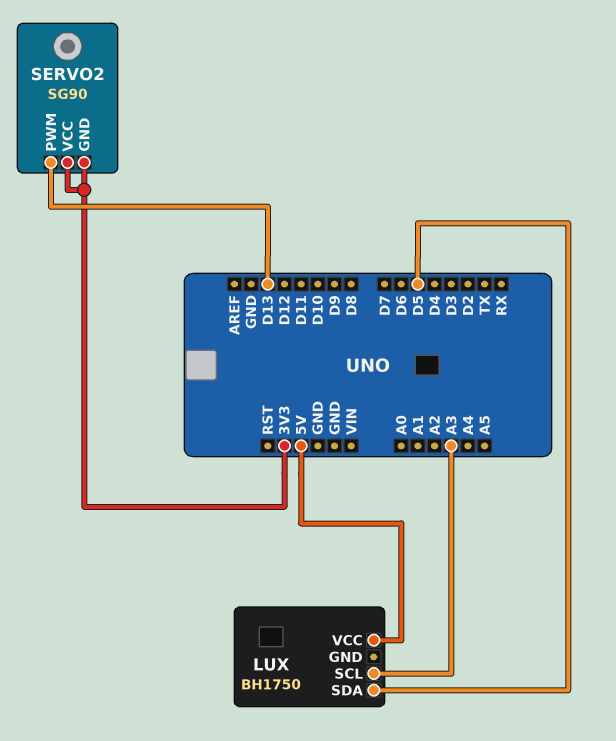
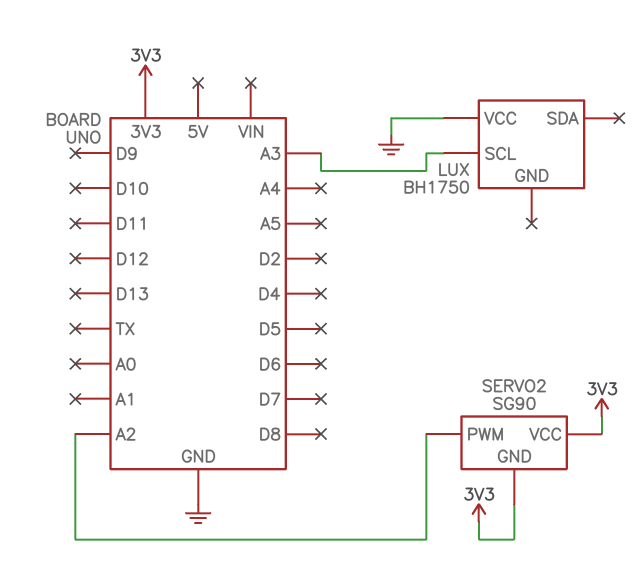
LUX pin SDA: D5 -> none
LUX pin VCC: 5V -> GND
SERVO2 pin PWM: D13 -> A2

